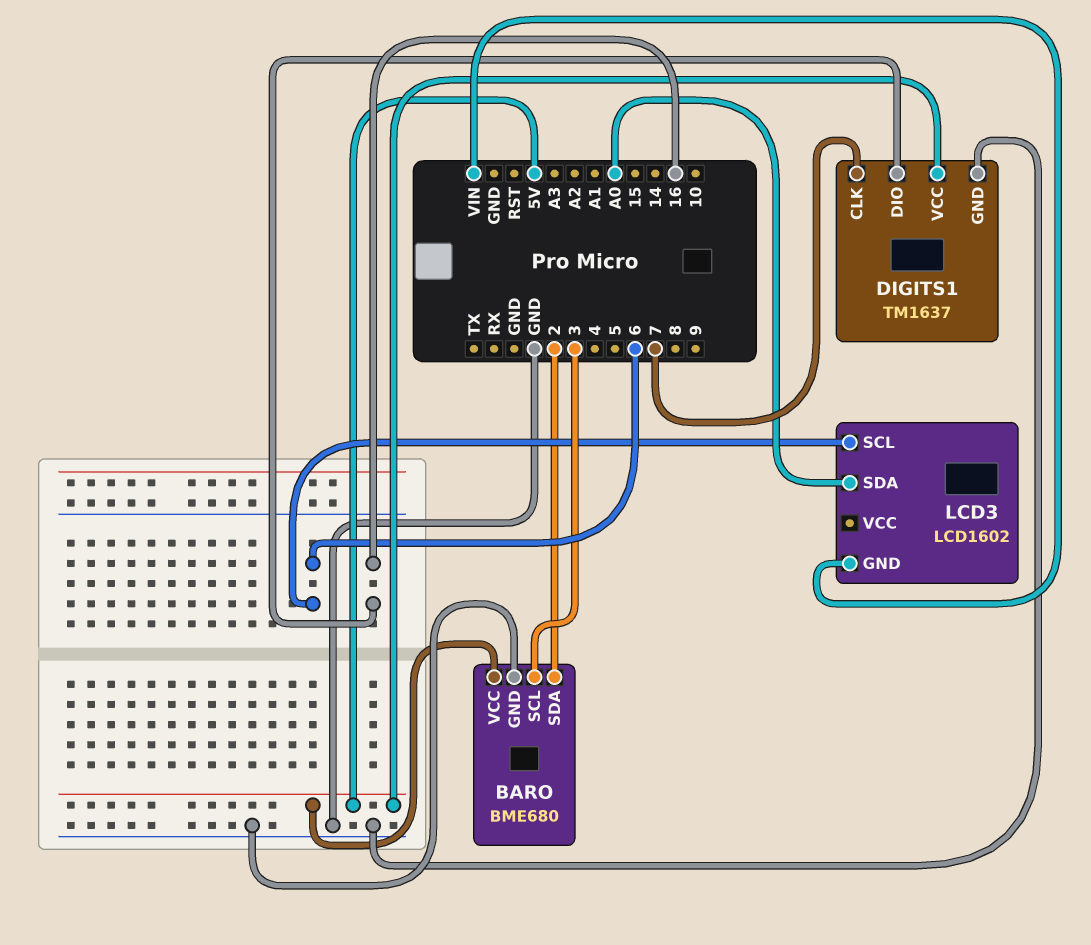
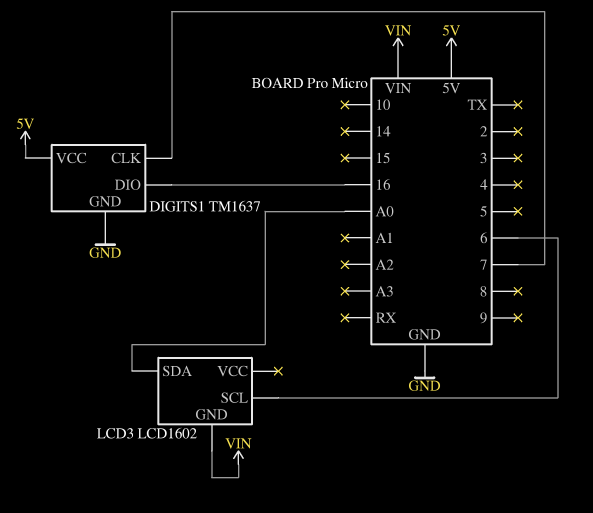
BARO: BME680 -> none
BARO pin GND: GND -> none
BARO pin SCL: 3 -> none
BARO pin SDA: 2 -> none
BARO pin VCC: 5V -> none

